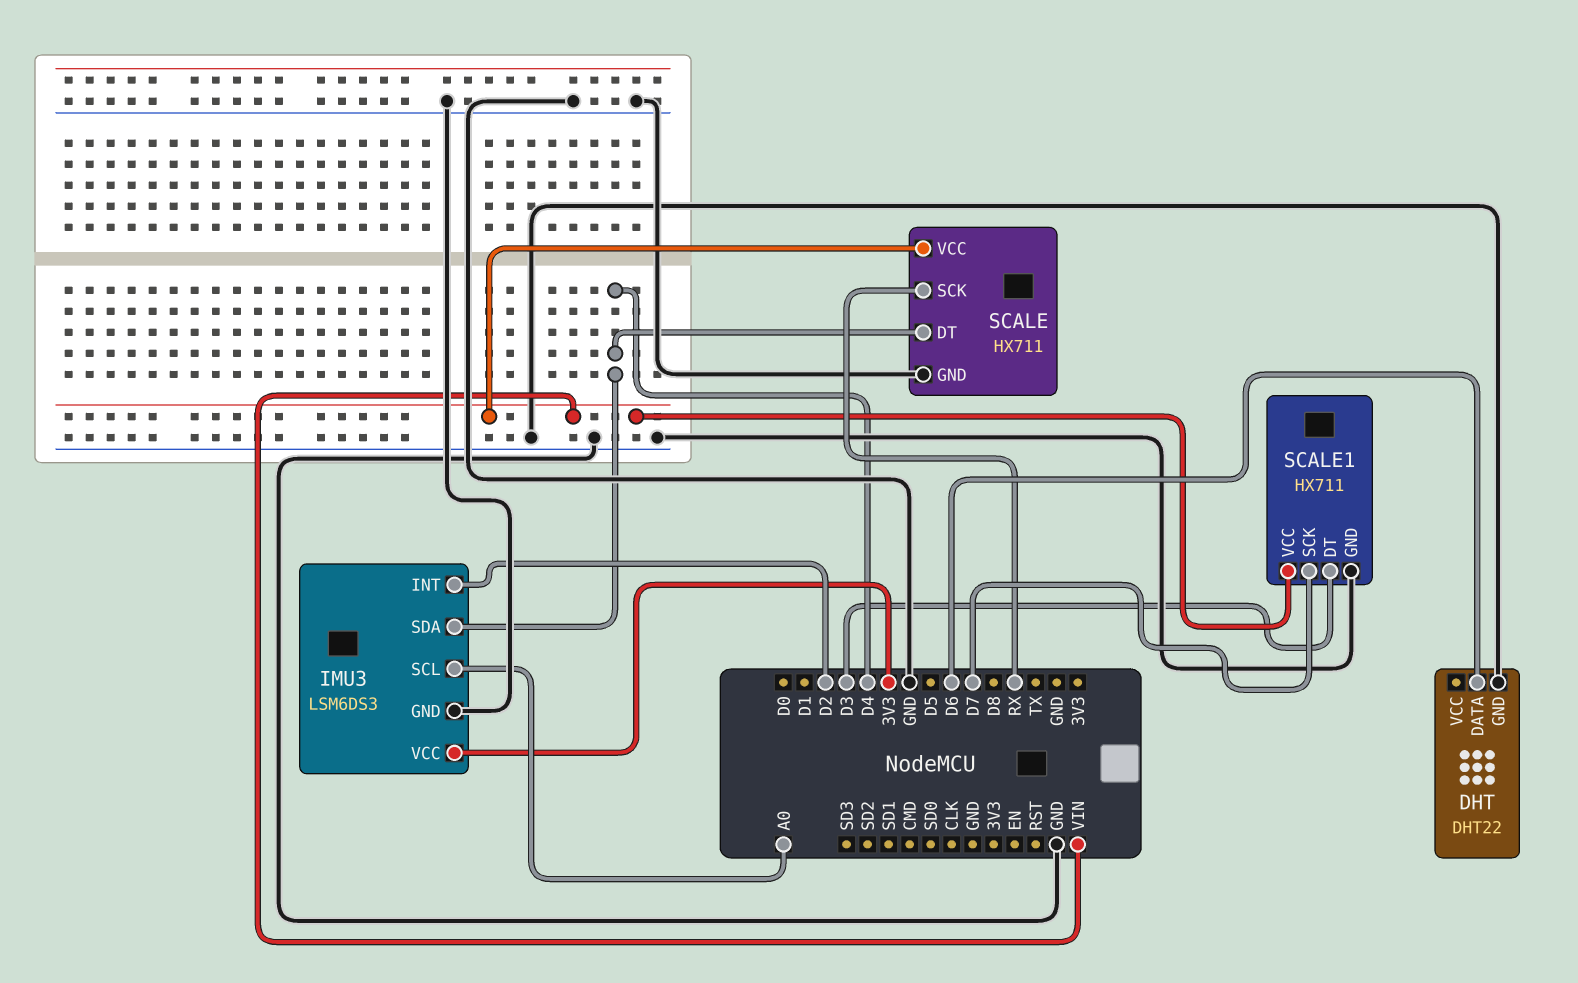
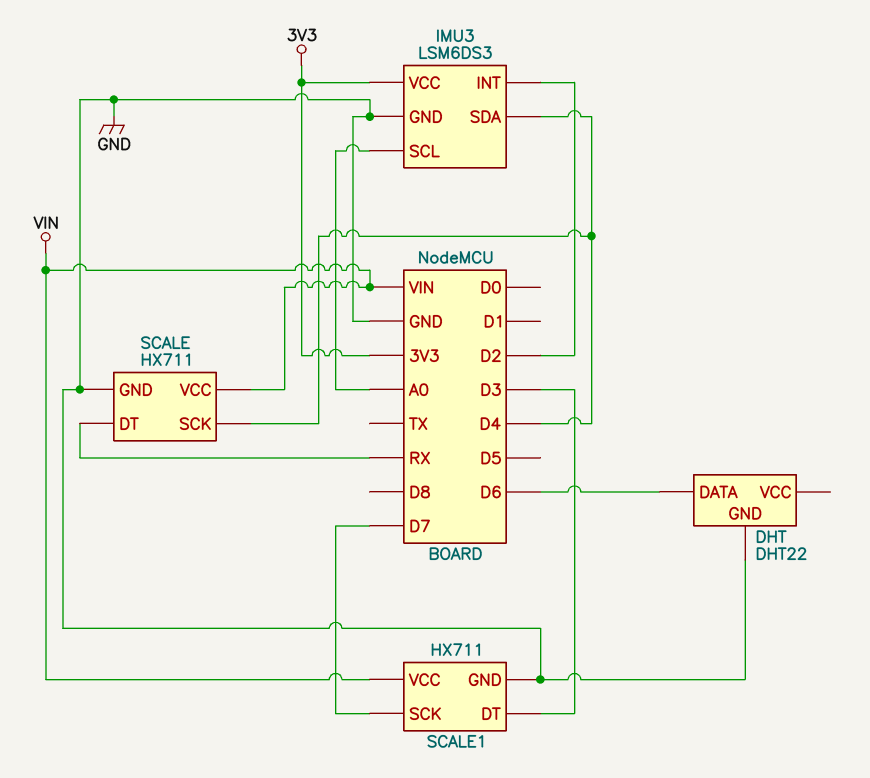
SCALE pin DT: D4 -> RX
SCALE pin SCK: RX -> D4

